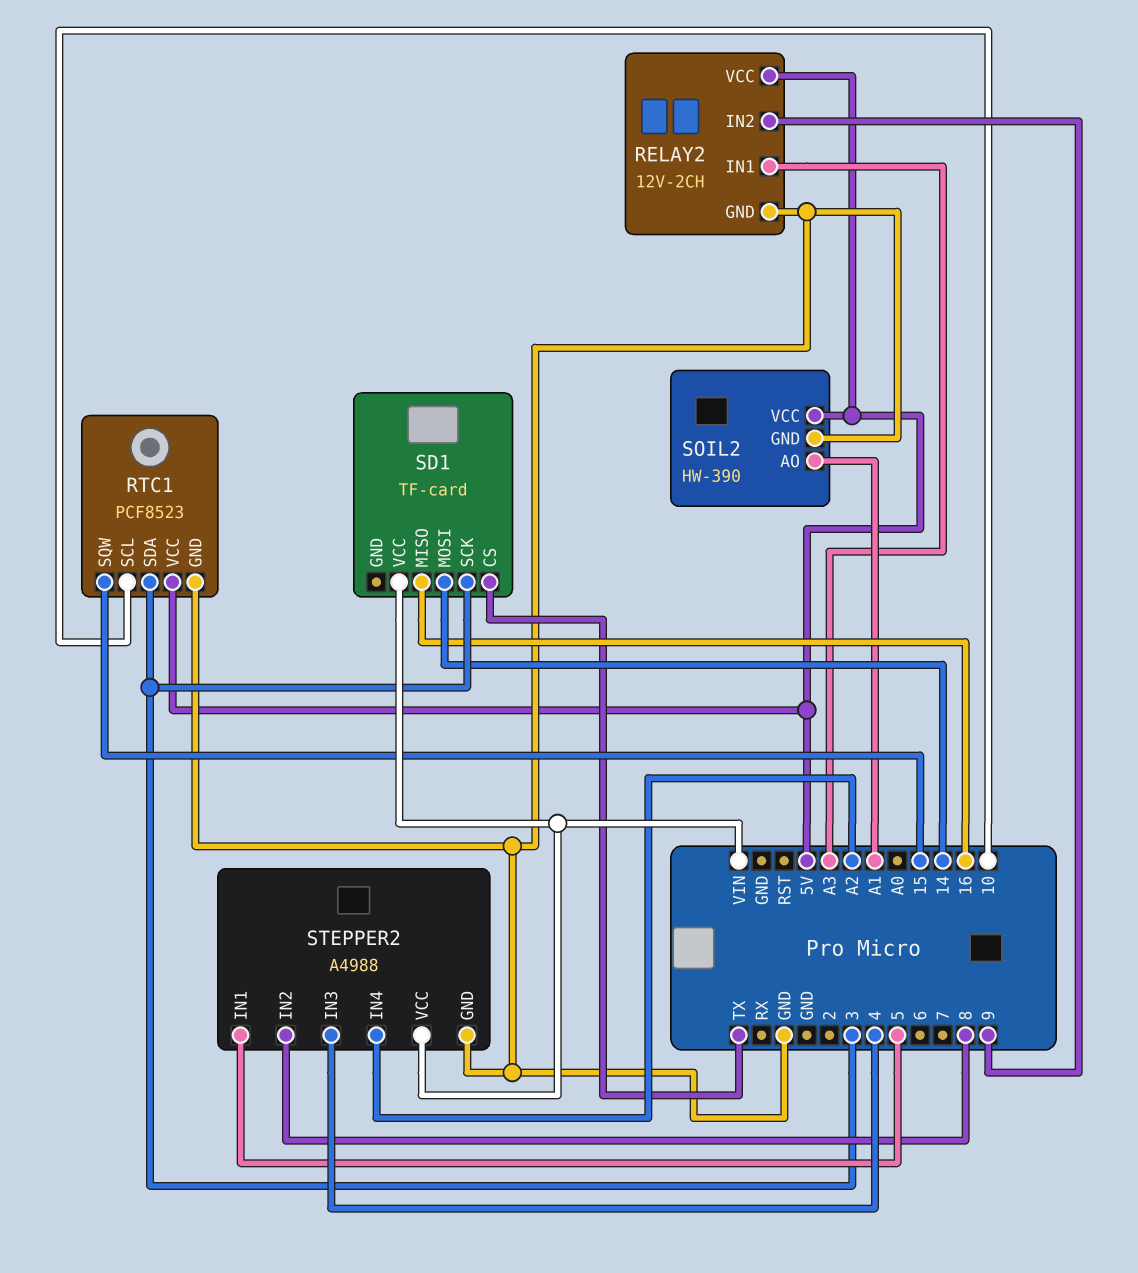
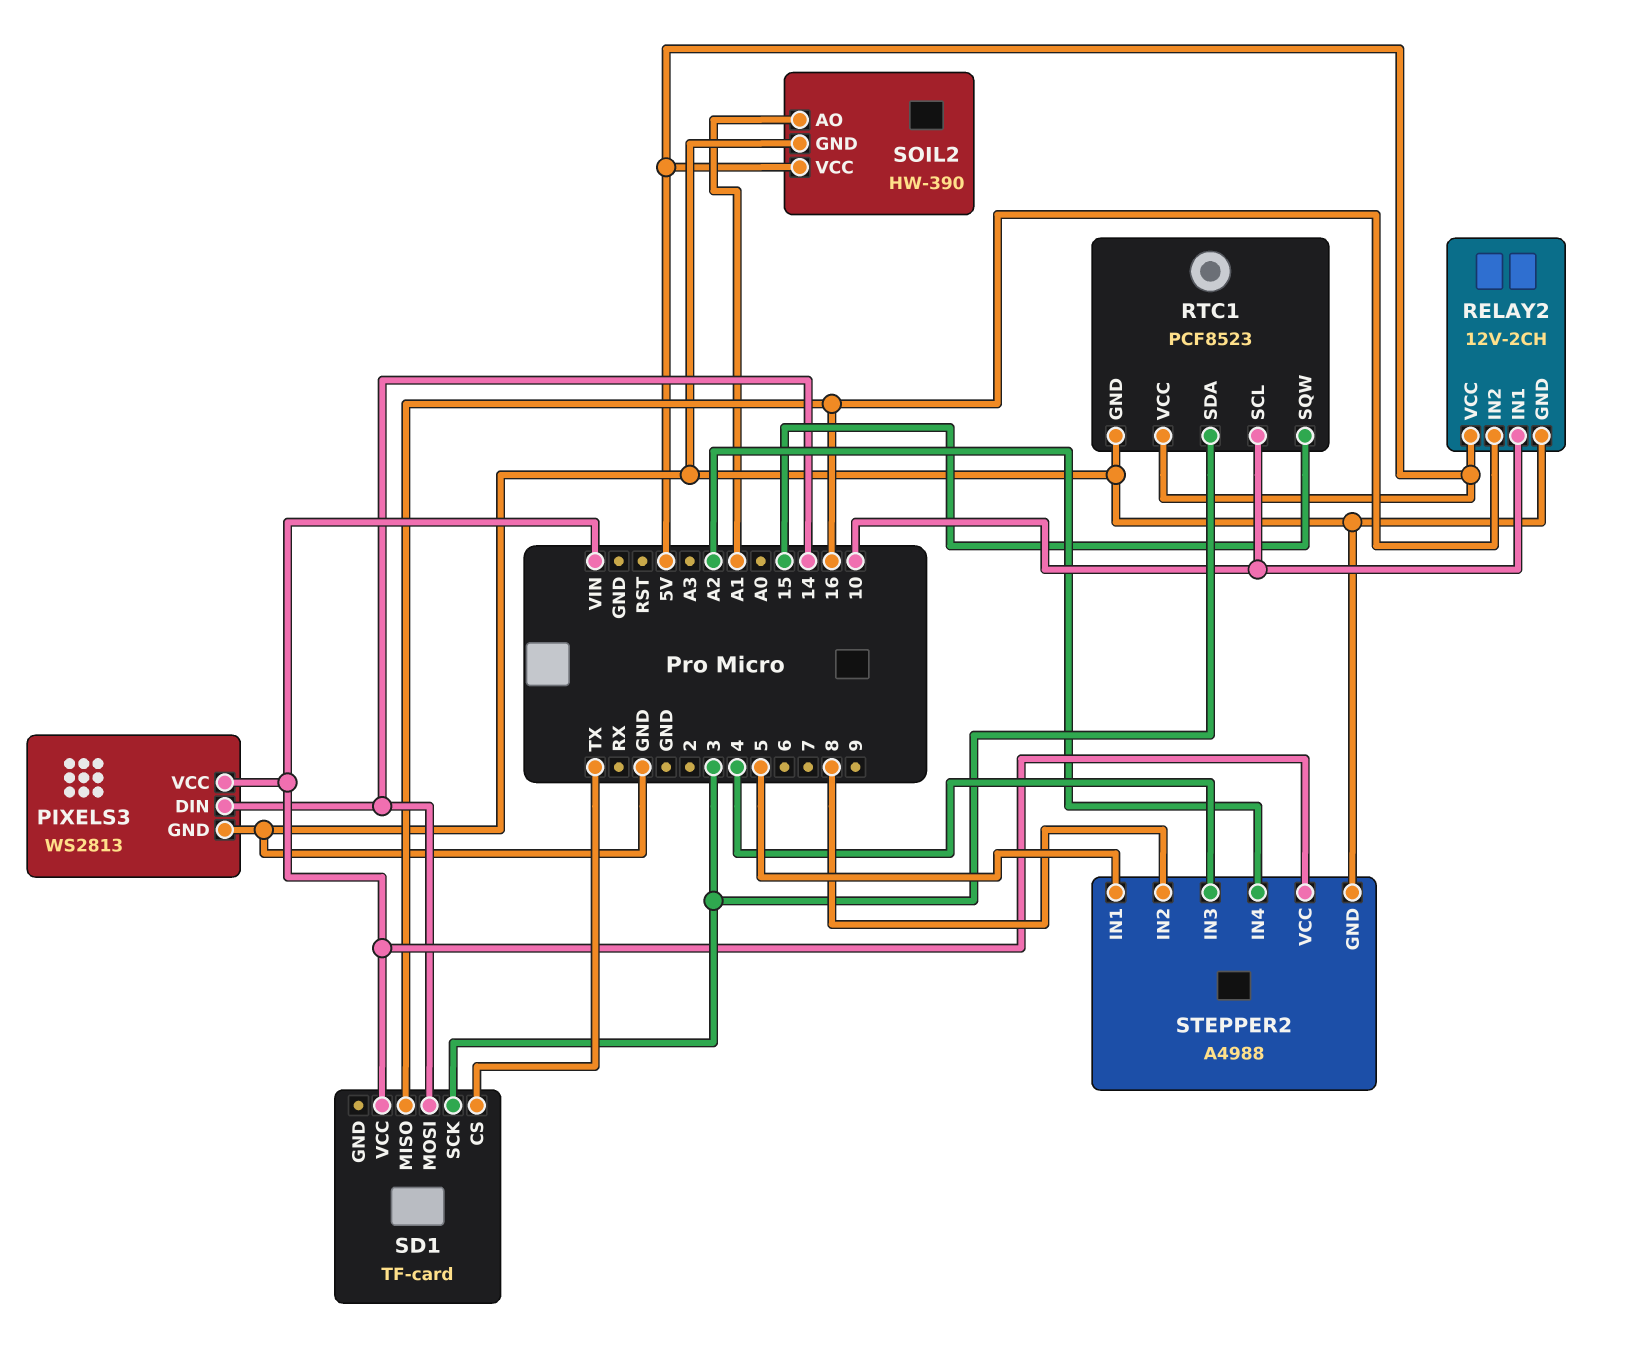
PIXELS3: none -> WS2813
PIXELS3 pin DIN: none -> 14
PIXELS3 pin GND: none -> GND
PIXELS3 pin VCC: none -> VIN
RELAY2 pin IN1: A3 -> 10
RELAY2 pin IN2: 9 -> 16

